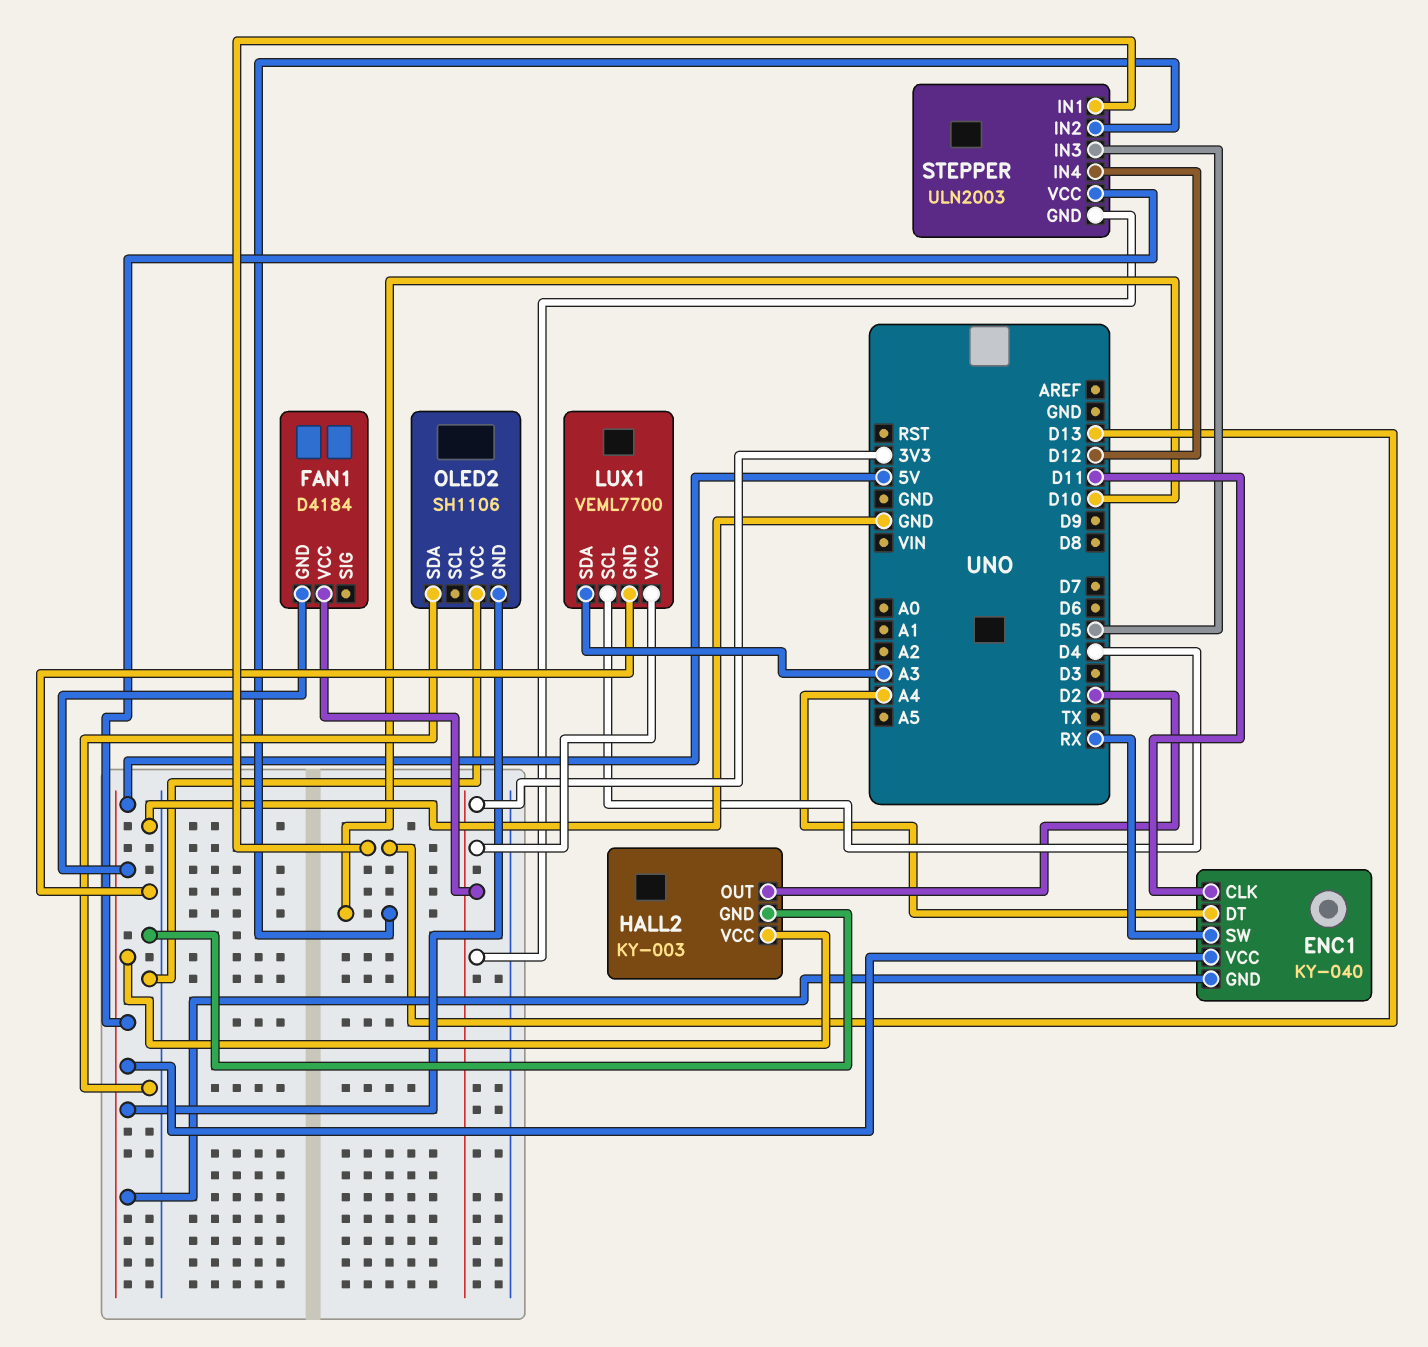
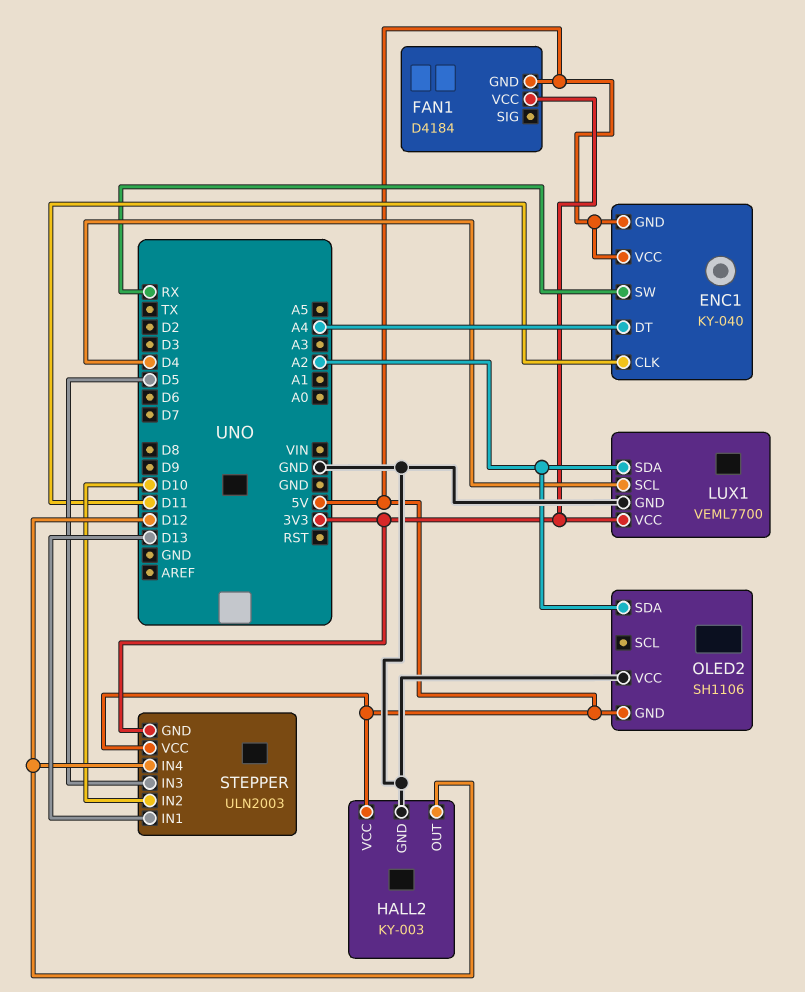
HALL2 pin OUT: D2 -> D12
LUX1 pin SDA: A3 -> A2
OLED2 pin SDA: GND -> A2

